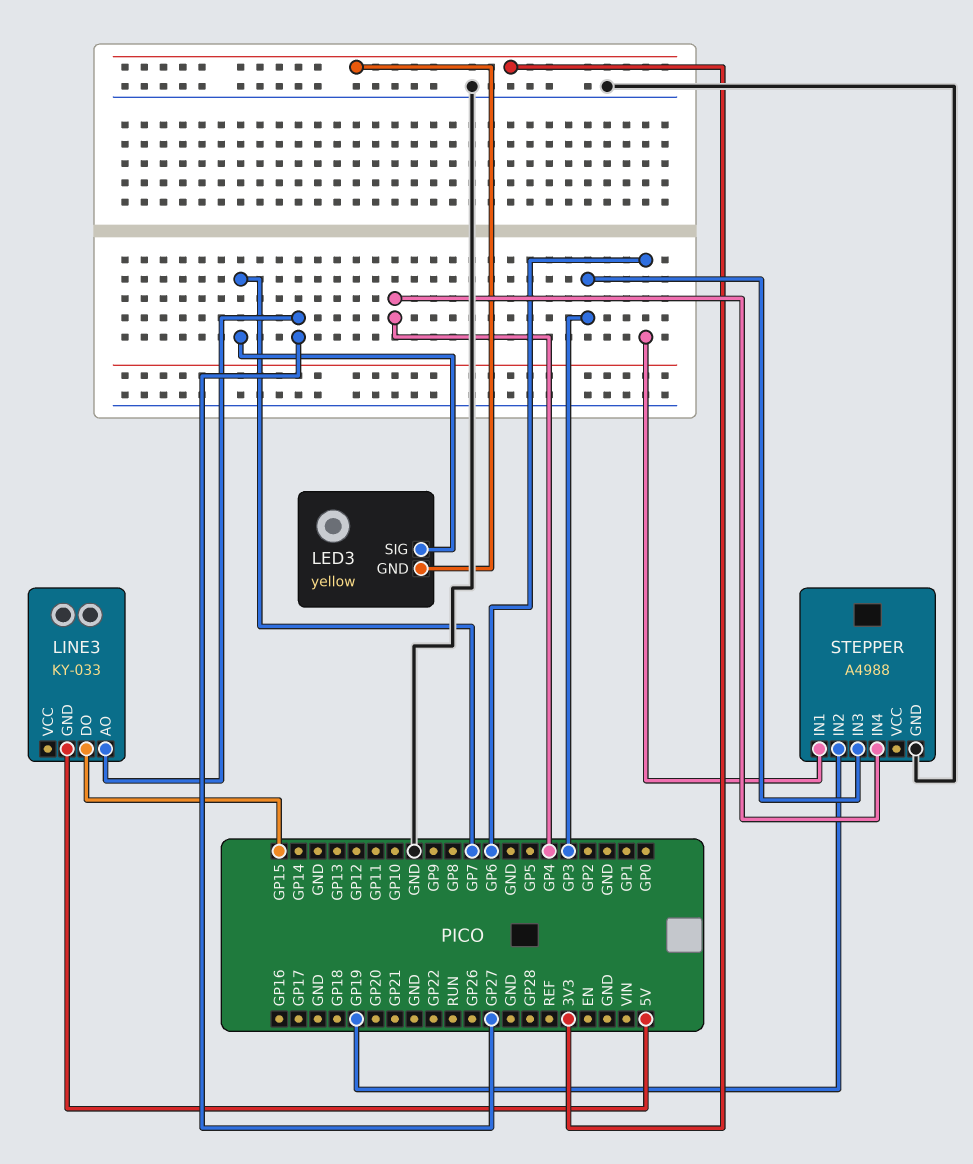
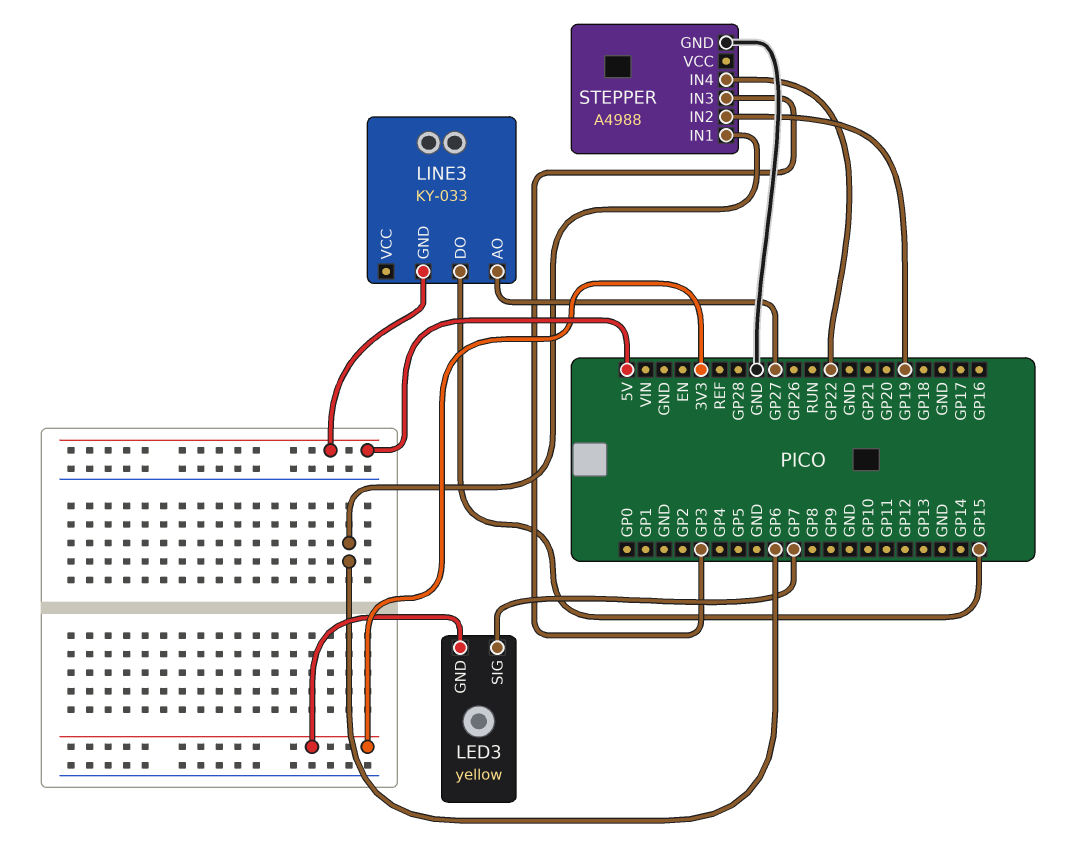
STEPPER pin IN4: GP4 -> GP22

